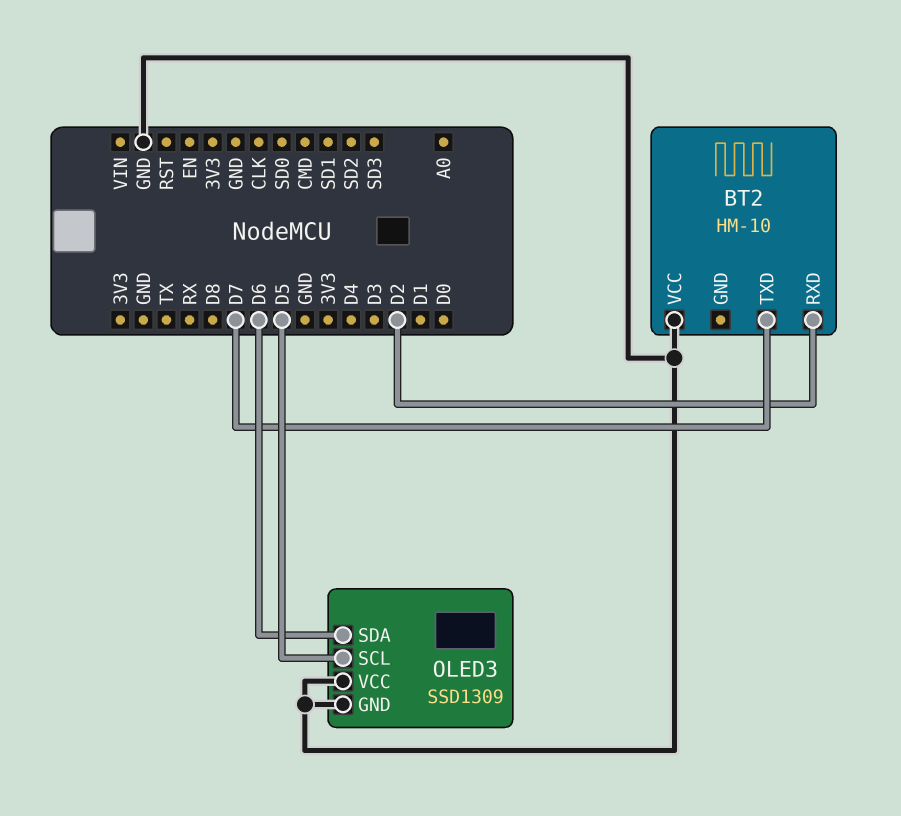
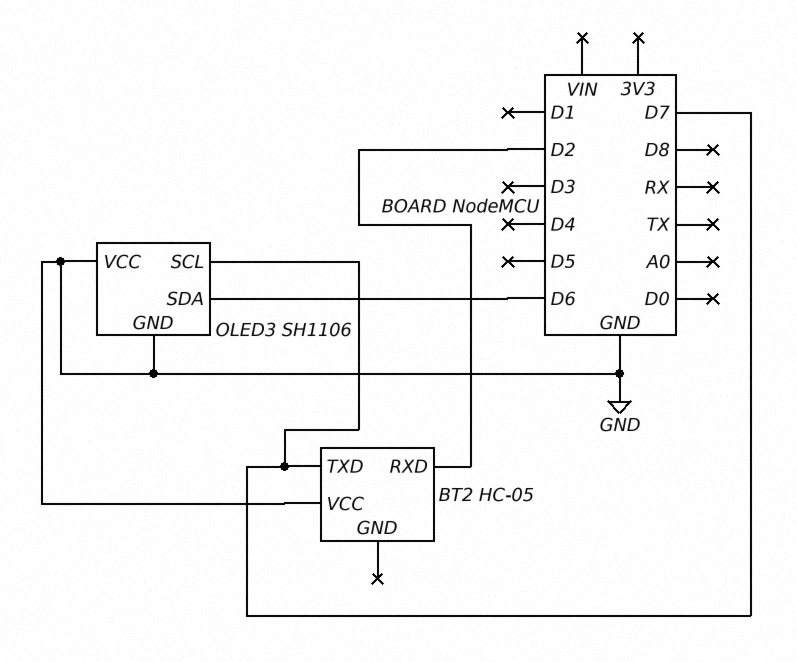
BT2: HM-10 -> HC-05
OLED3: SSD1309 -> SH1106
OLED3 pin SCL: D5 -> D7

